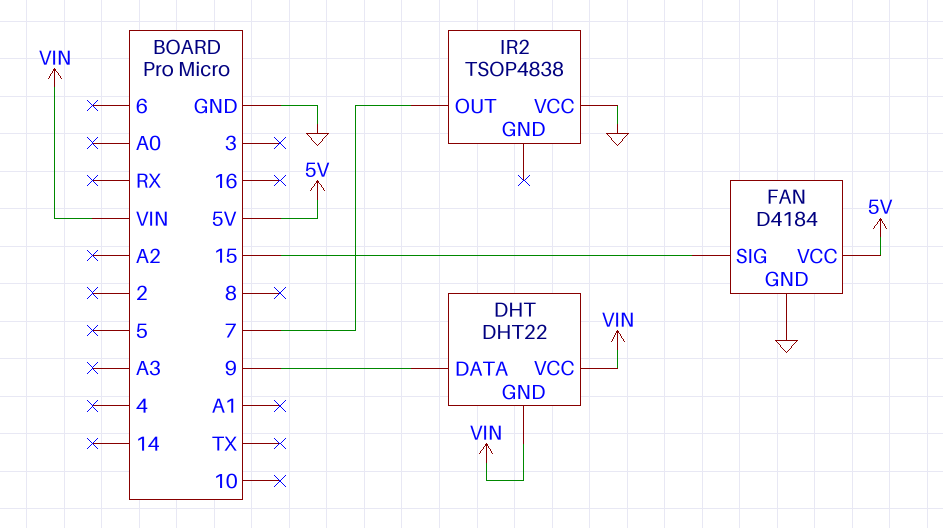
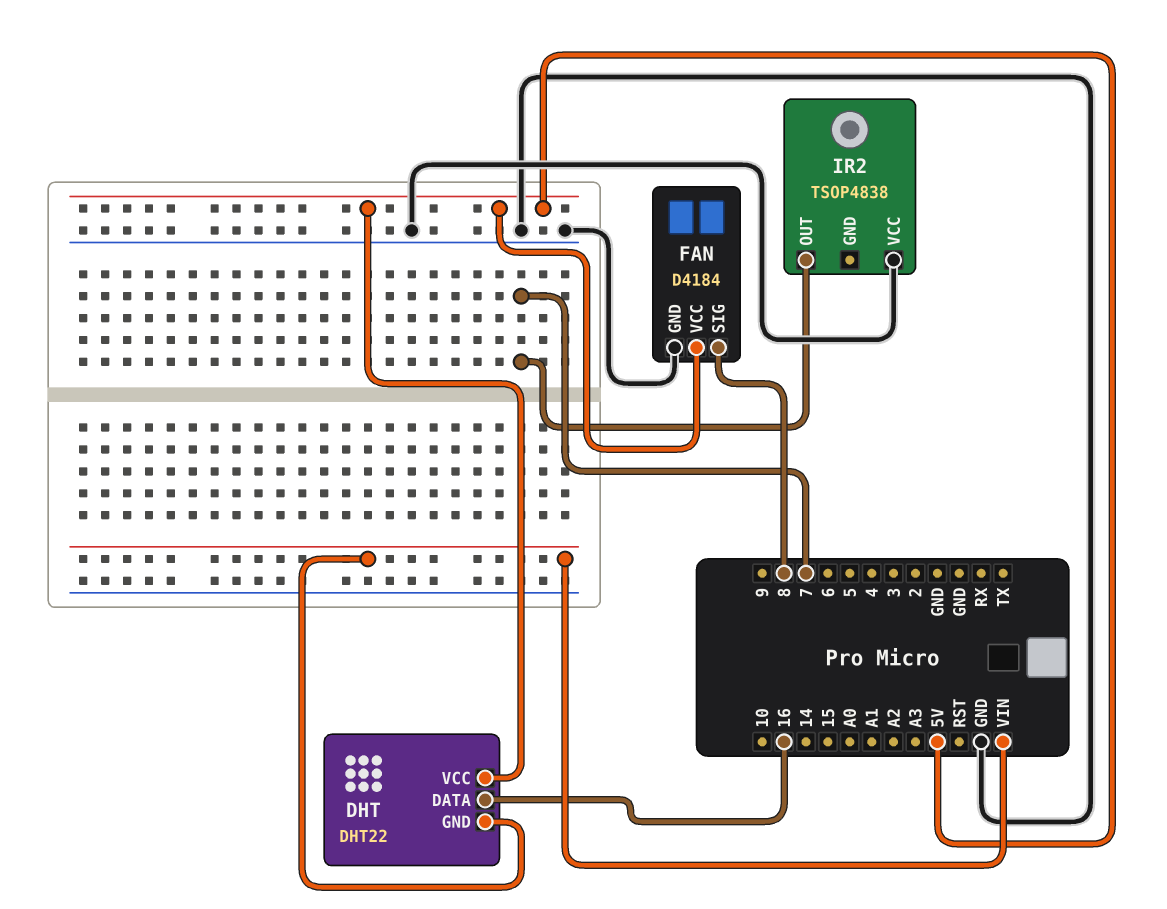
DHT pin DATA: 9 -> 16
DHT pin VCC: VIN -> 5V
FAN pin SIG: 15 -> 8

